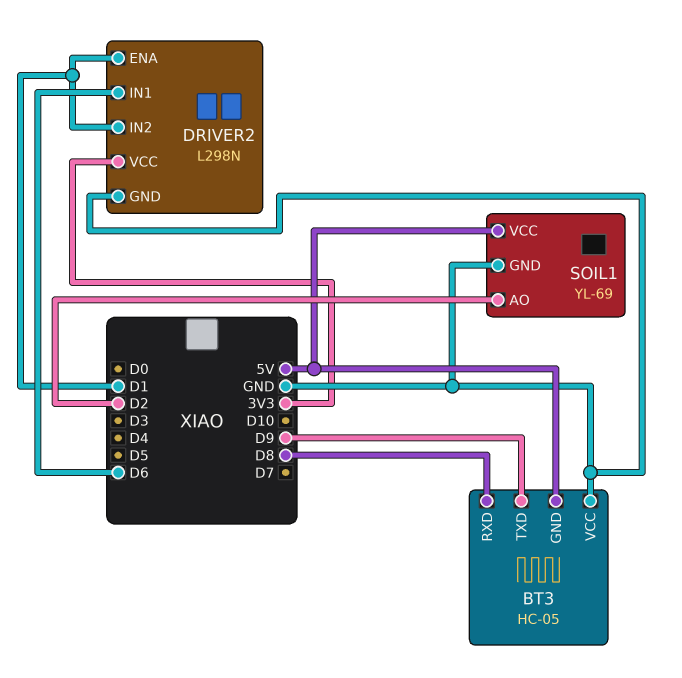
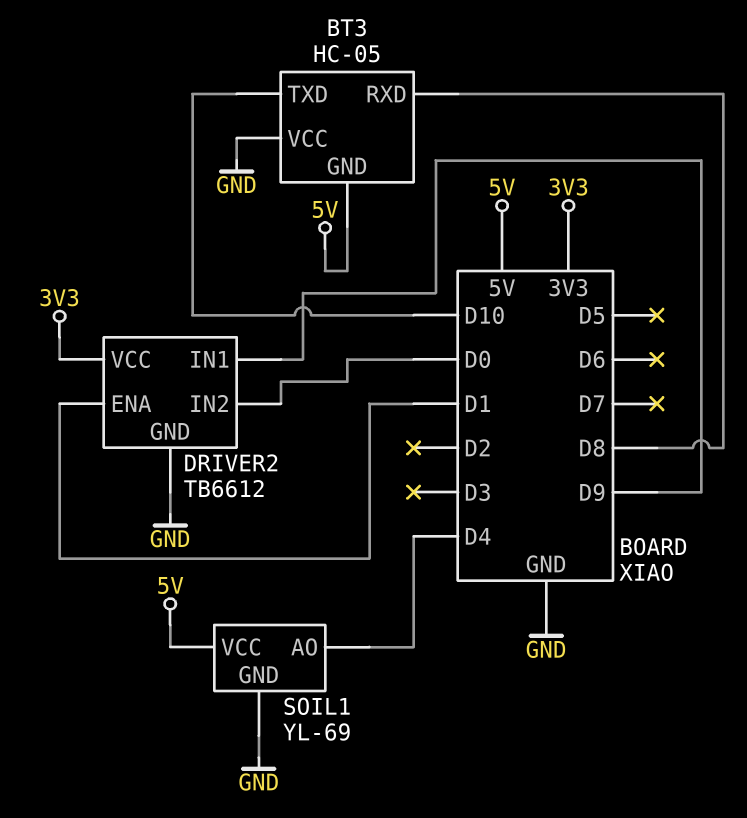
BT3 pin TXD: D9 -> D10
DRIVER2: L298N -> TB6612
DRIVER2 pin IN1: D6 -> D9
DRIVER2 pin IN2: D1 -> D0
SOIL1 pin AO: D2 -> D4

